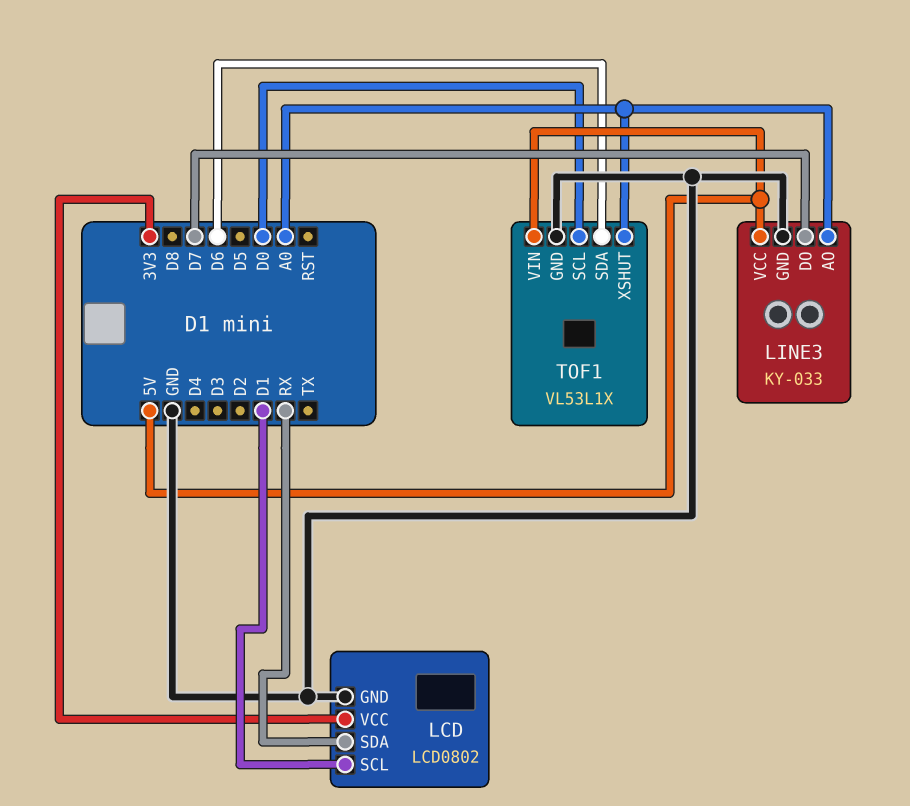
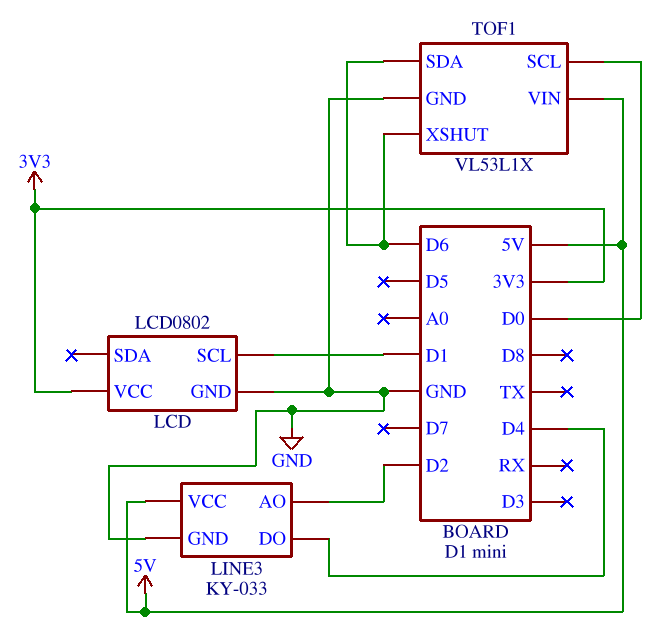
LCD pin SDA: RX -> none
LINE3 pin AO: A0 -> D2
LINE3 pin DO: D7 -> D4
TOF1 pin XSHUT: A0 -> D6

